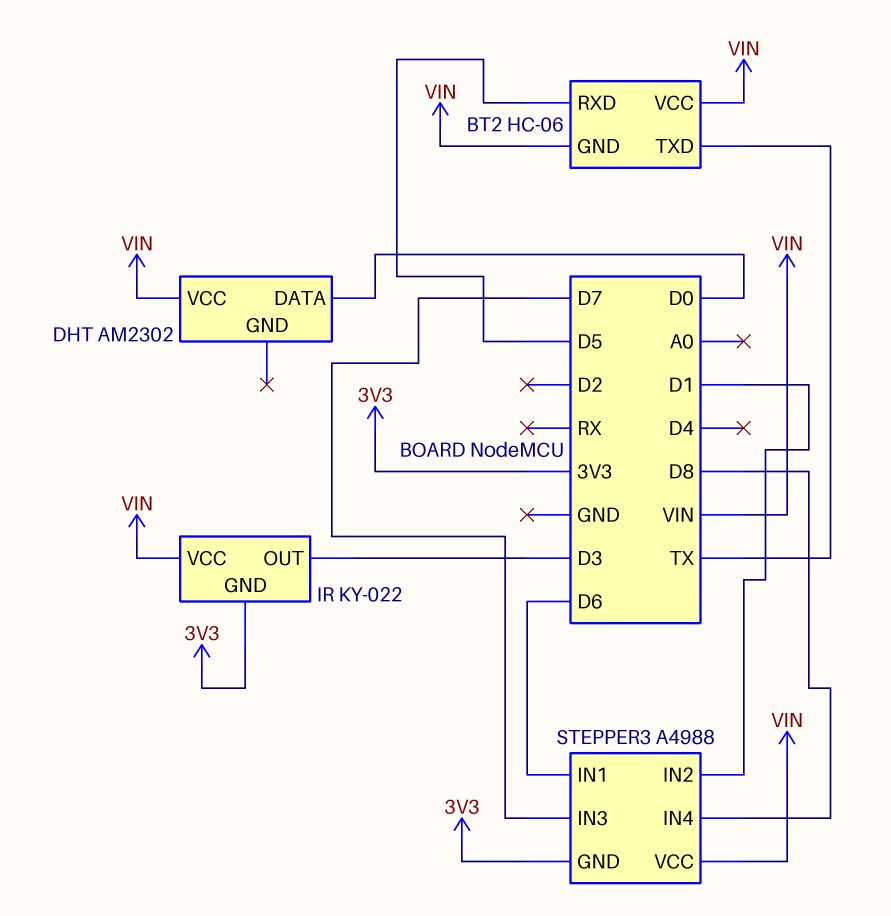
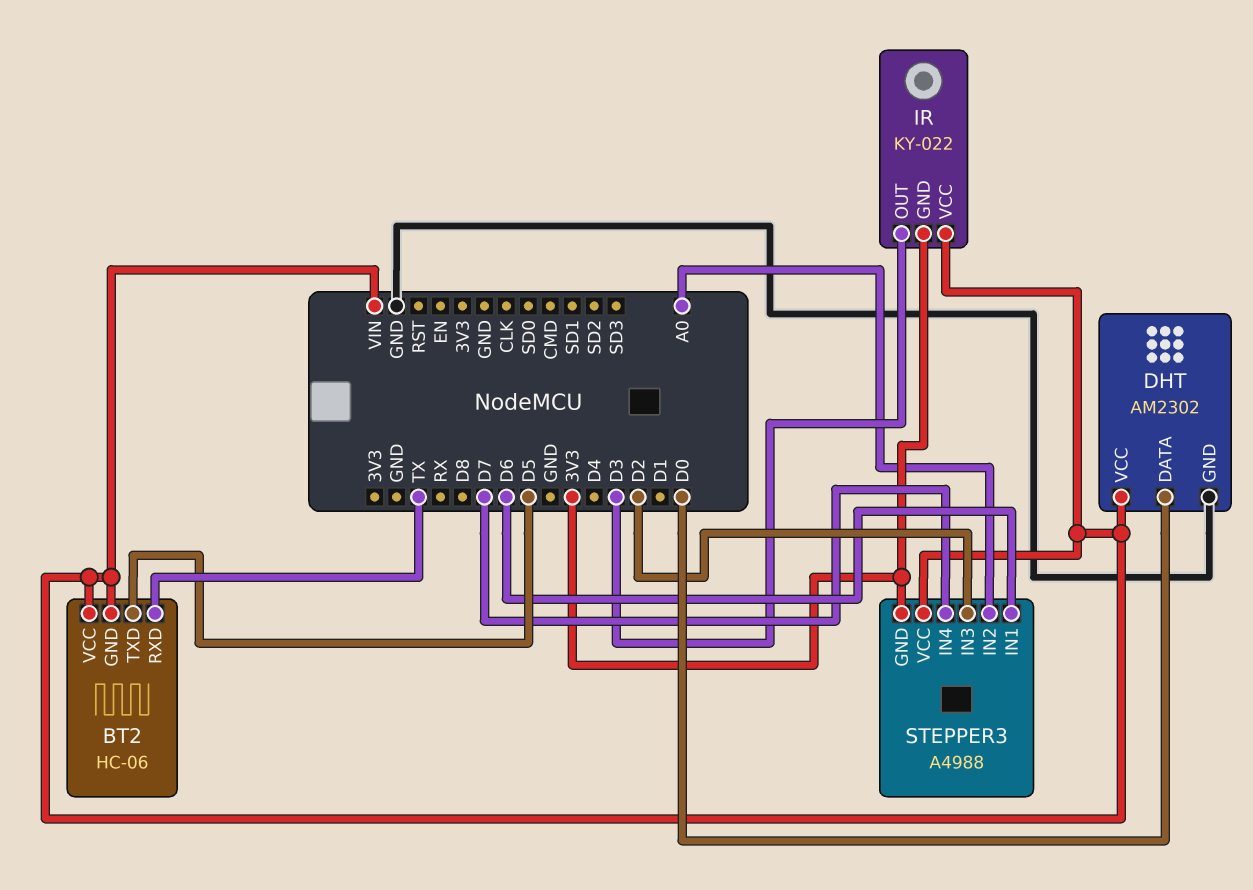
BT2 pin RXD: D5 -> TX
BT2 pin TXD: TX -> D5
DHT pin GND: none -> GND
STEPPER3 pin IN2: D1 -> A0
STEPPER3 pin IN3: D7 -> D2
STEPPER3 pin IN4: D8 -> D7

